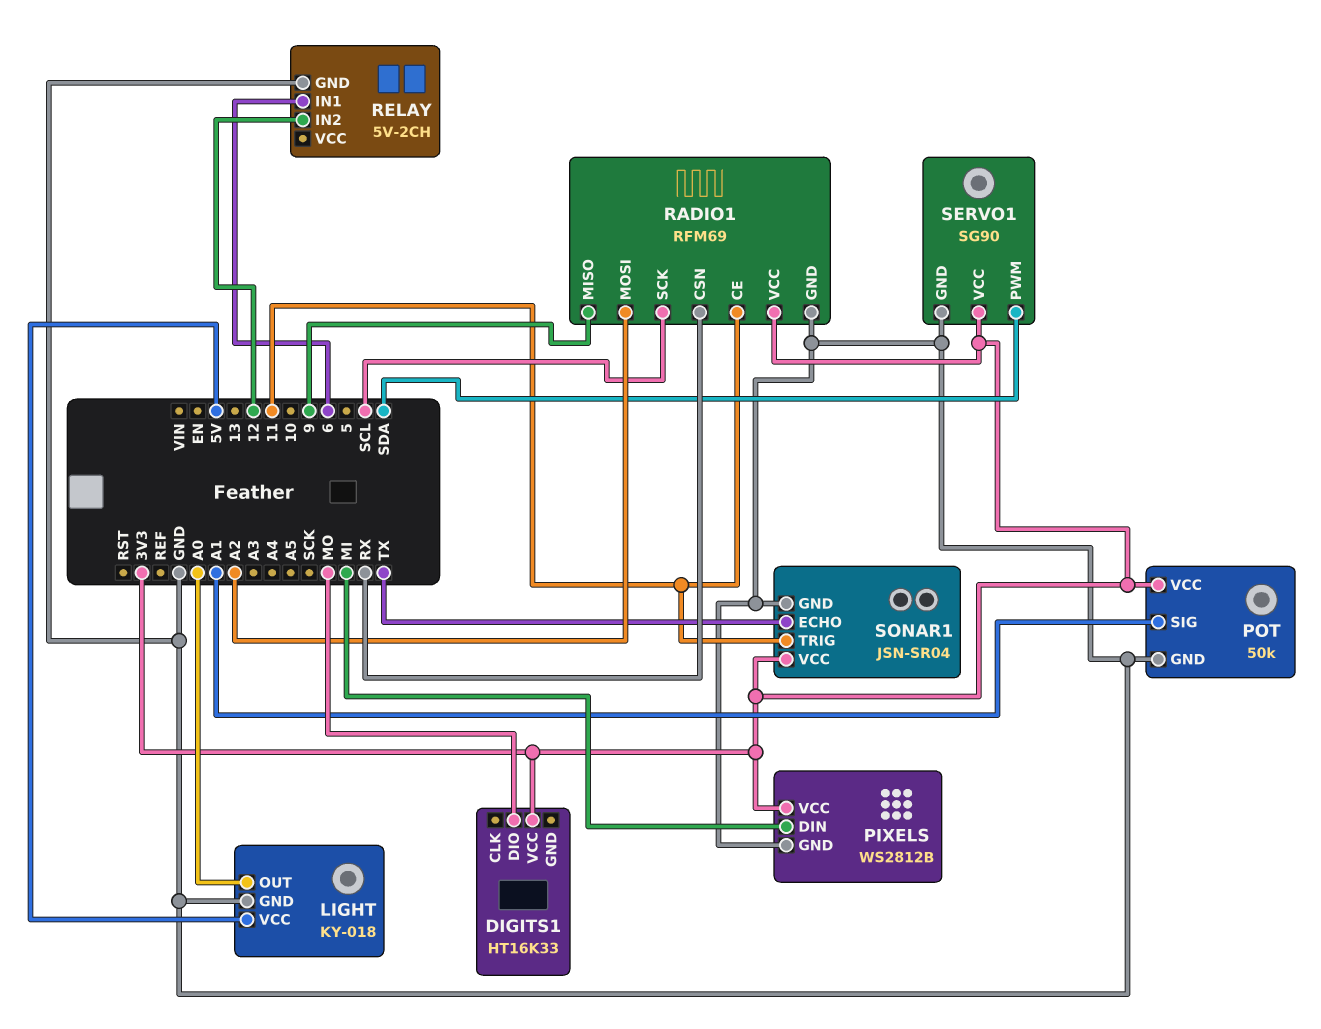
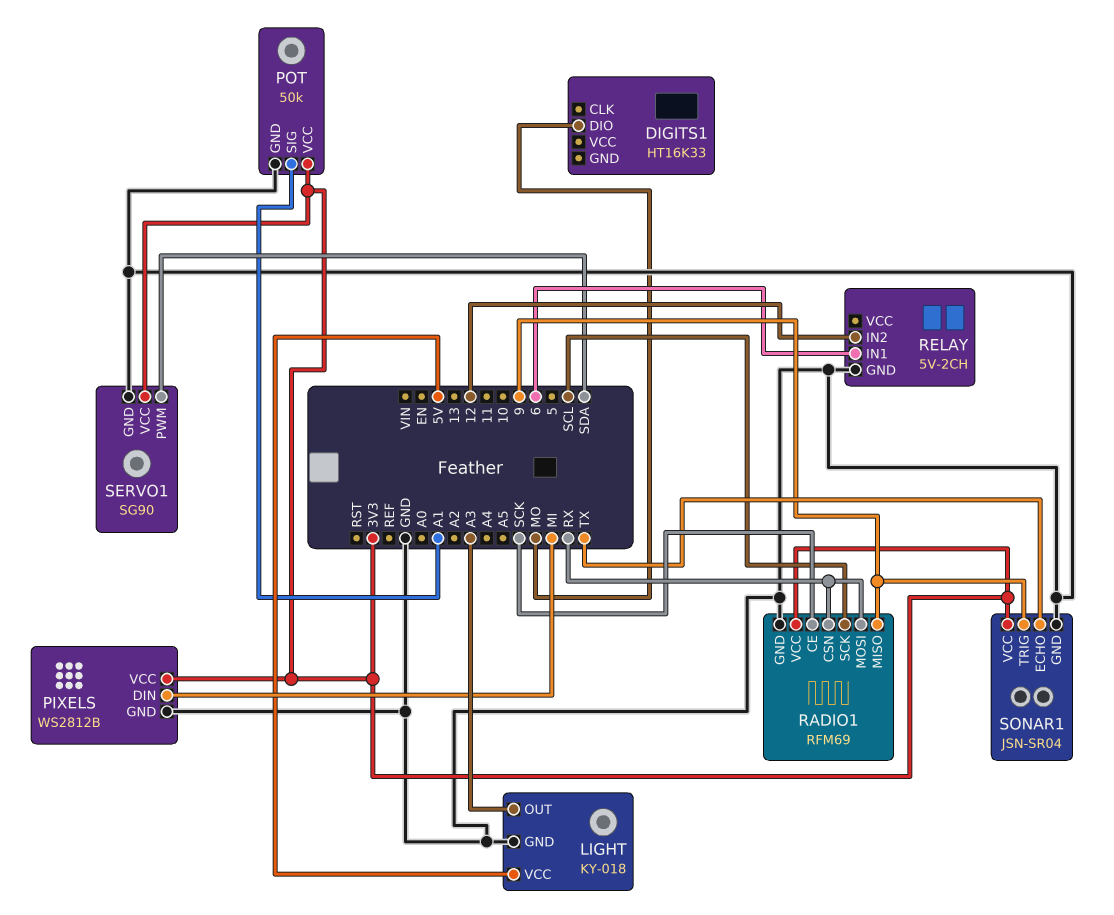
DIGITS1 pin VCC: 3V3 -> none
LIGHT pin OUT: A0 -> A3
RADIO1 pin CE: 11 -> SCK
RADIO1 pin MOSI: A2 -> RX
SONAR1 pin TRIG: 11 -> 9

